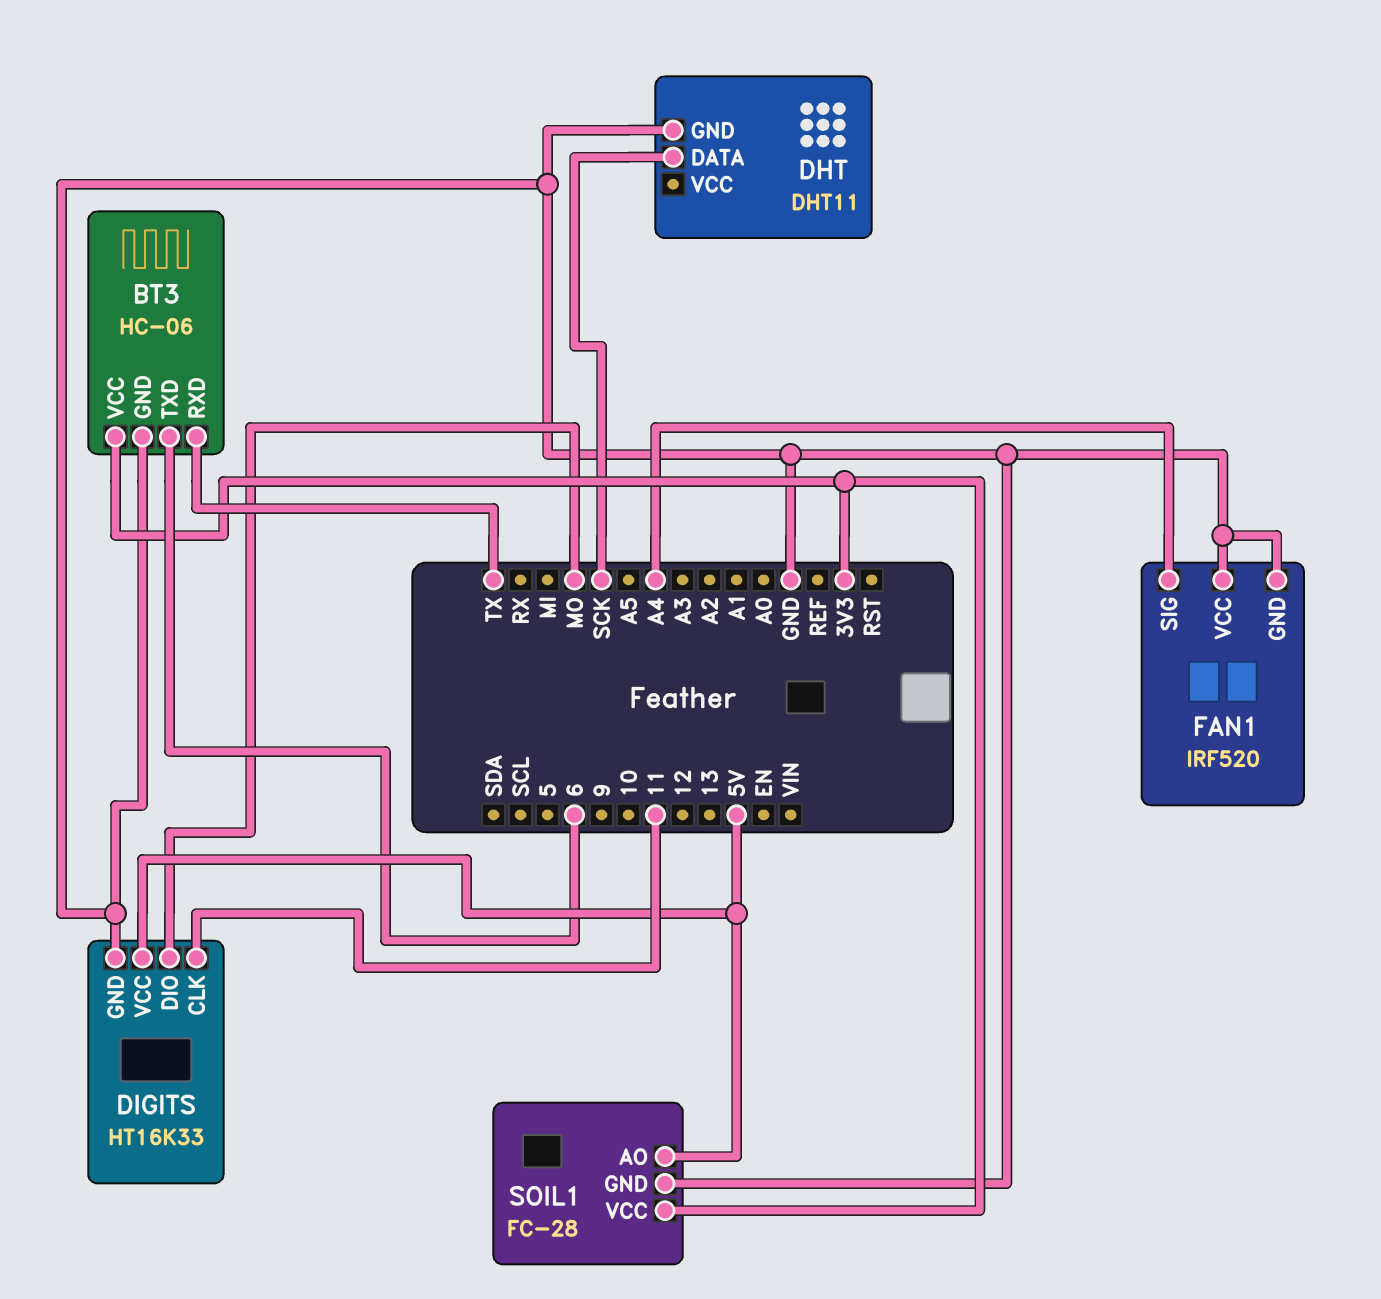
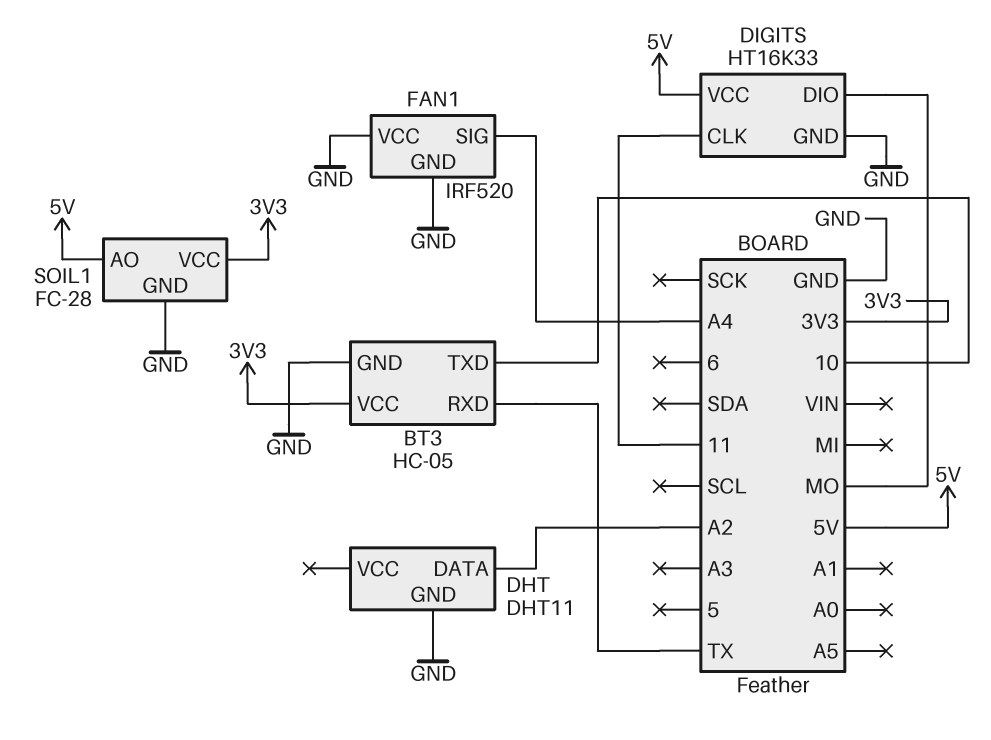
BT3: HC-06 -> HC-05
BT3 pin TXD: 6 -> 10
DHT pin DATA: SCK -> A2

